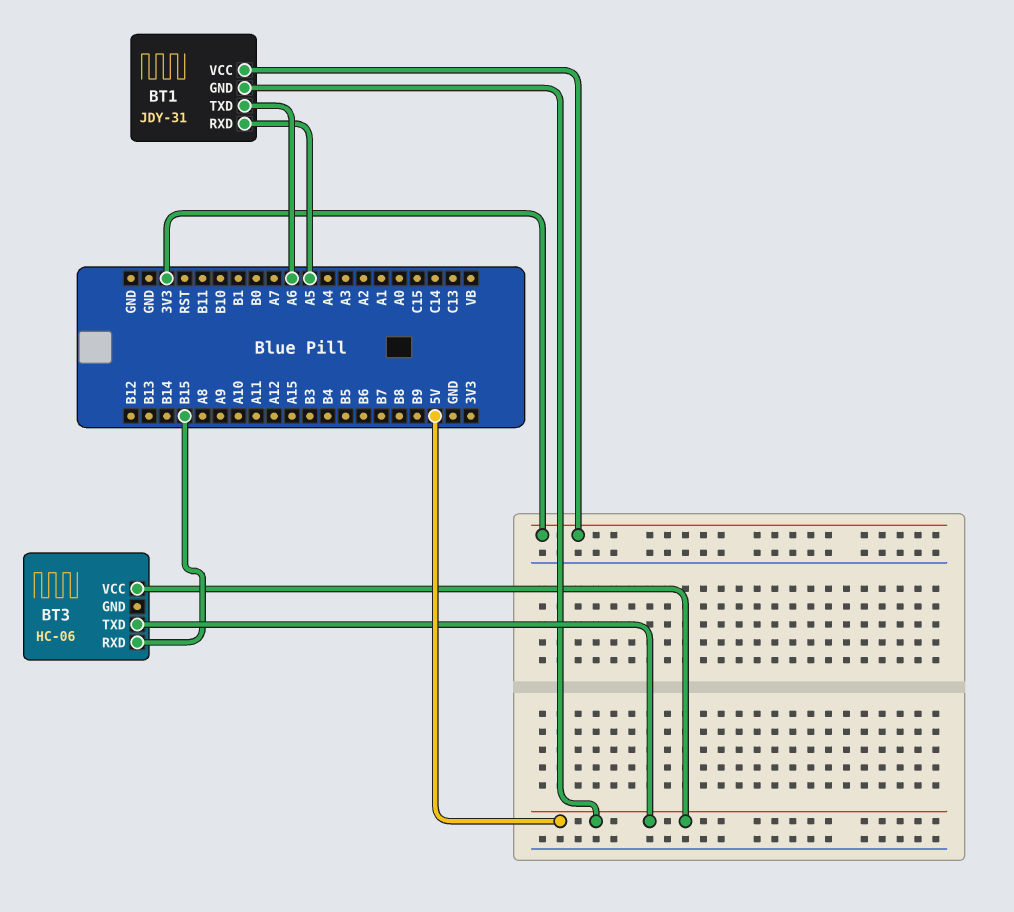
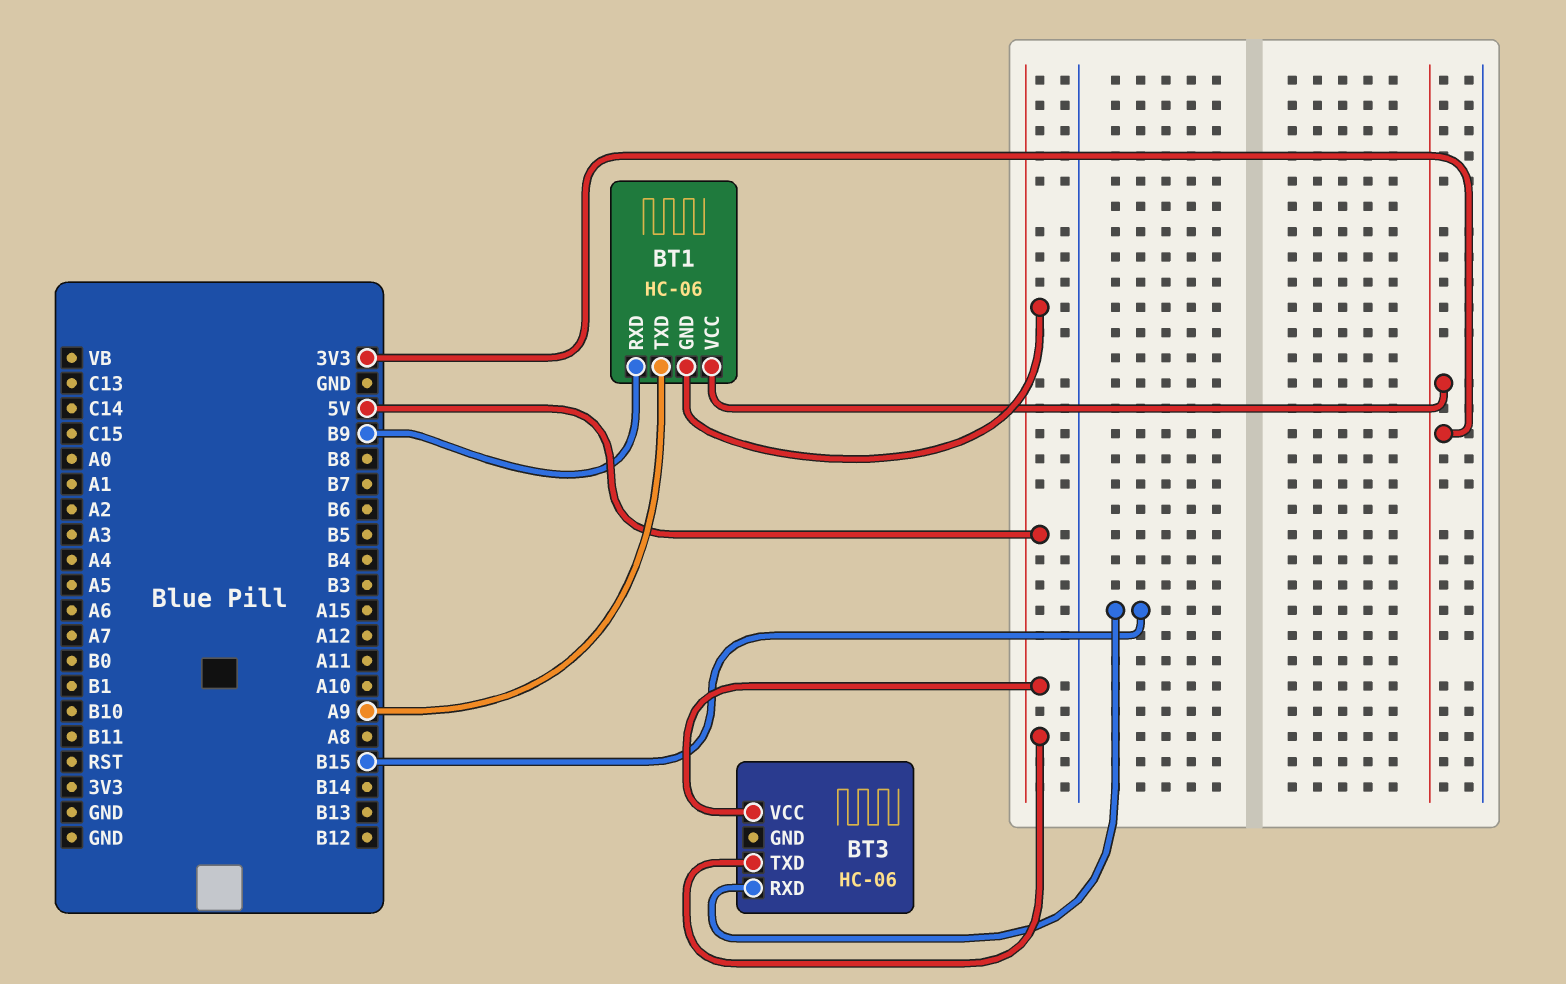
BT1: JDY-31 -> HC-06
BT1 pin RXD: A5 -> B9
BT1 pin TXD: A6 -> A9

